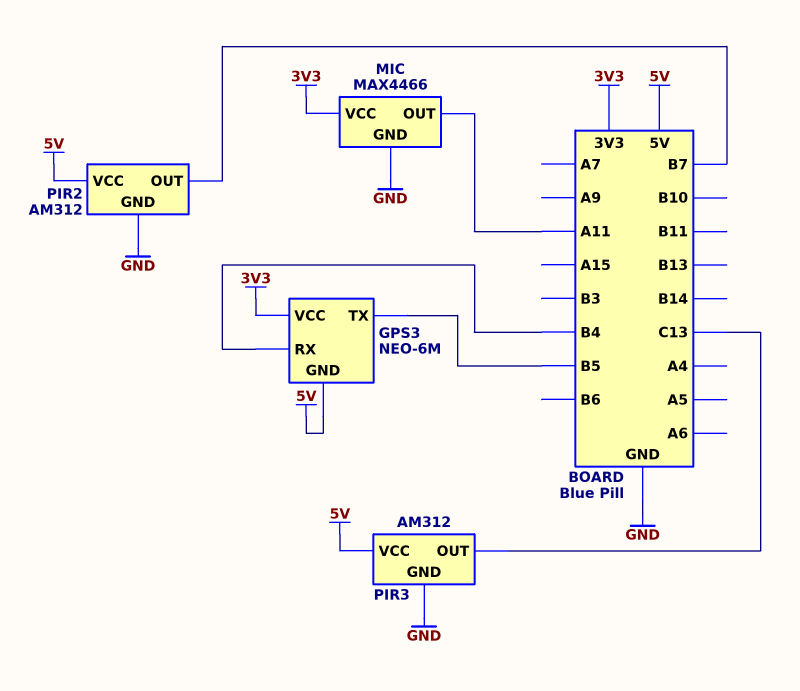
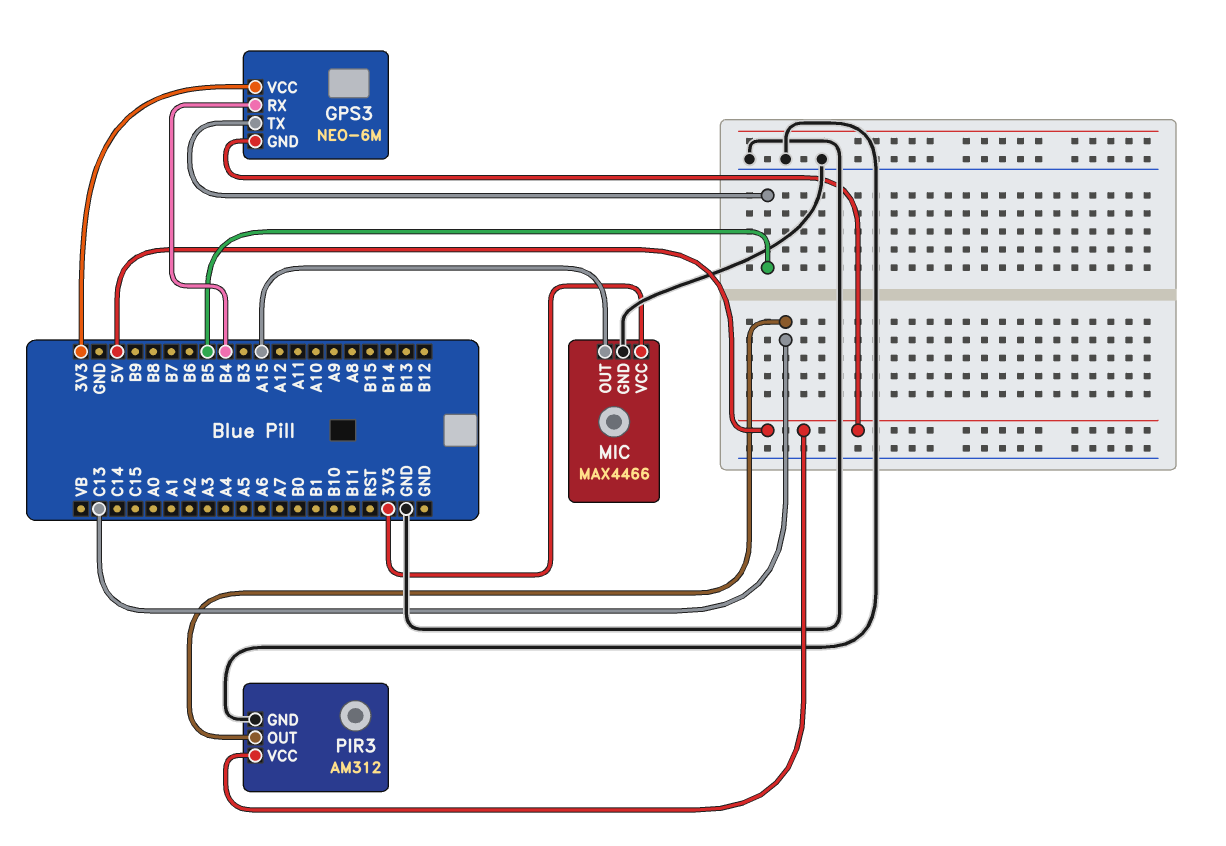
MIC pin OUT: A11 -> A15
PIR2: AM312 -> none
PIR2 pin GND: GND -> none
PIR2 pin OUT: B7 -> none
PIR2 pin VCC: 5V -> none

